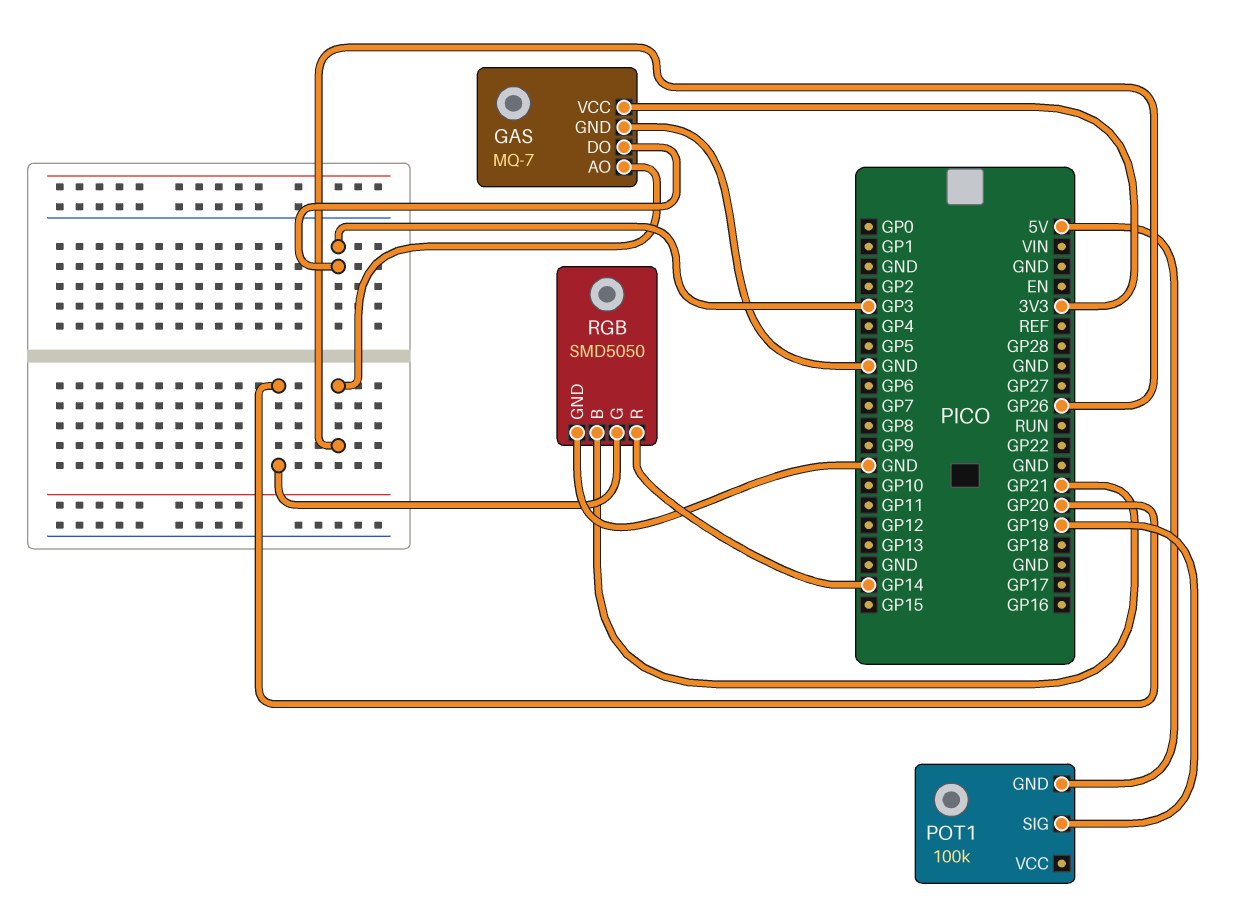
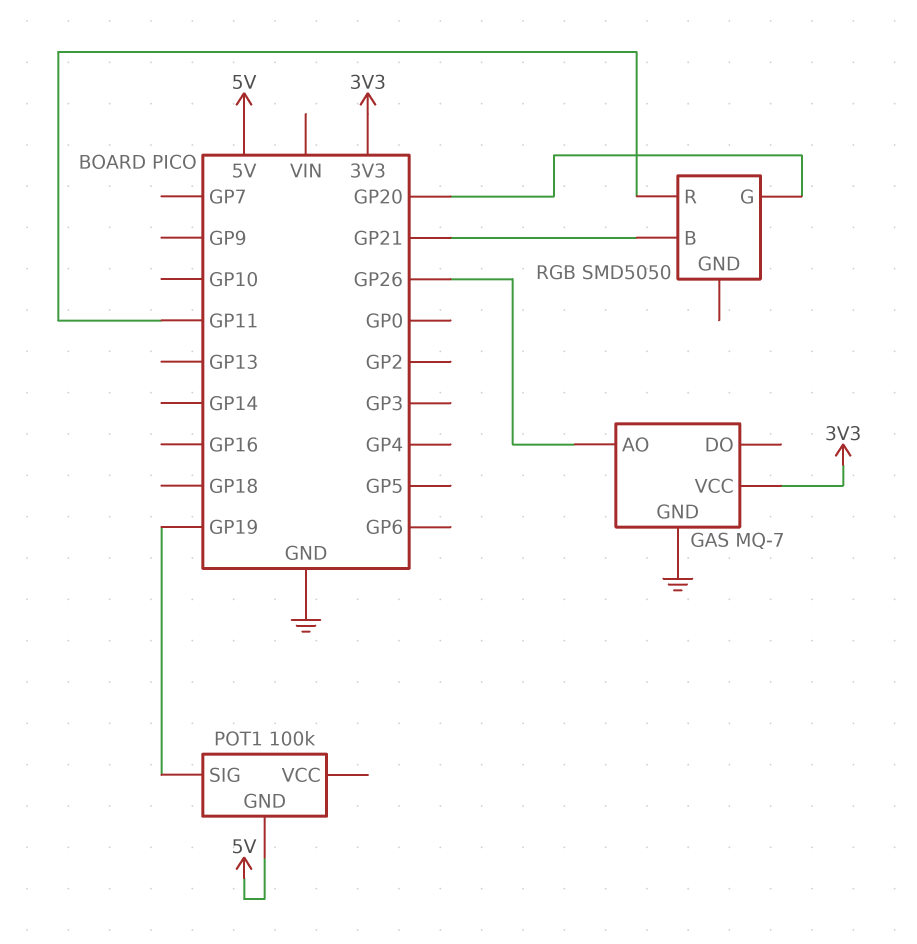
GAS pin DO: GP3 -> none
RGB pin GND: GND -> none
RGB pin R: GP14 -> GP11

